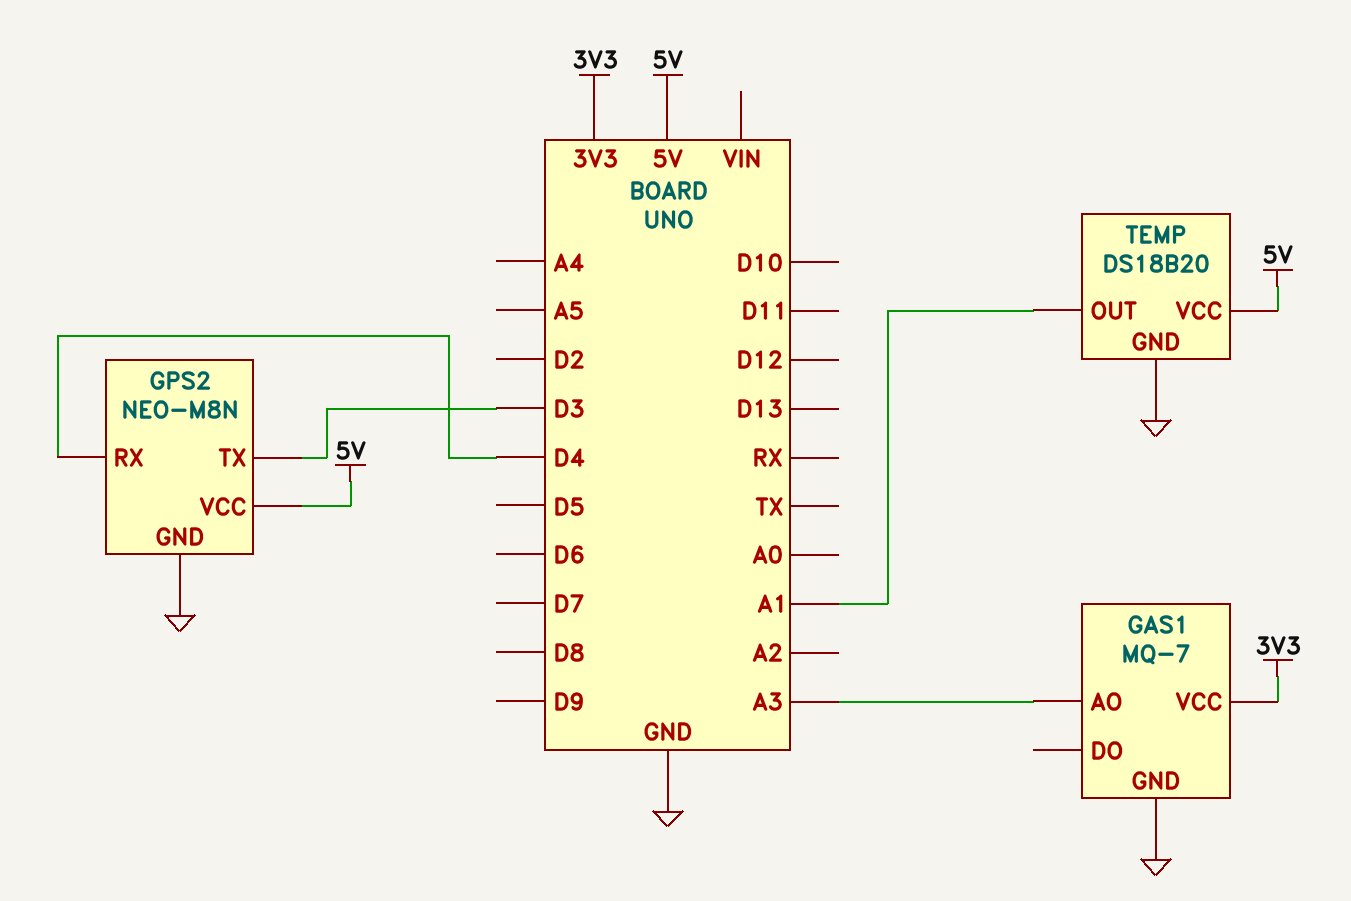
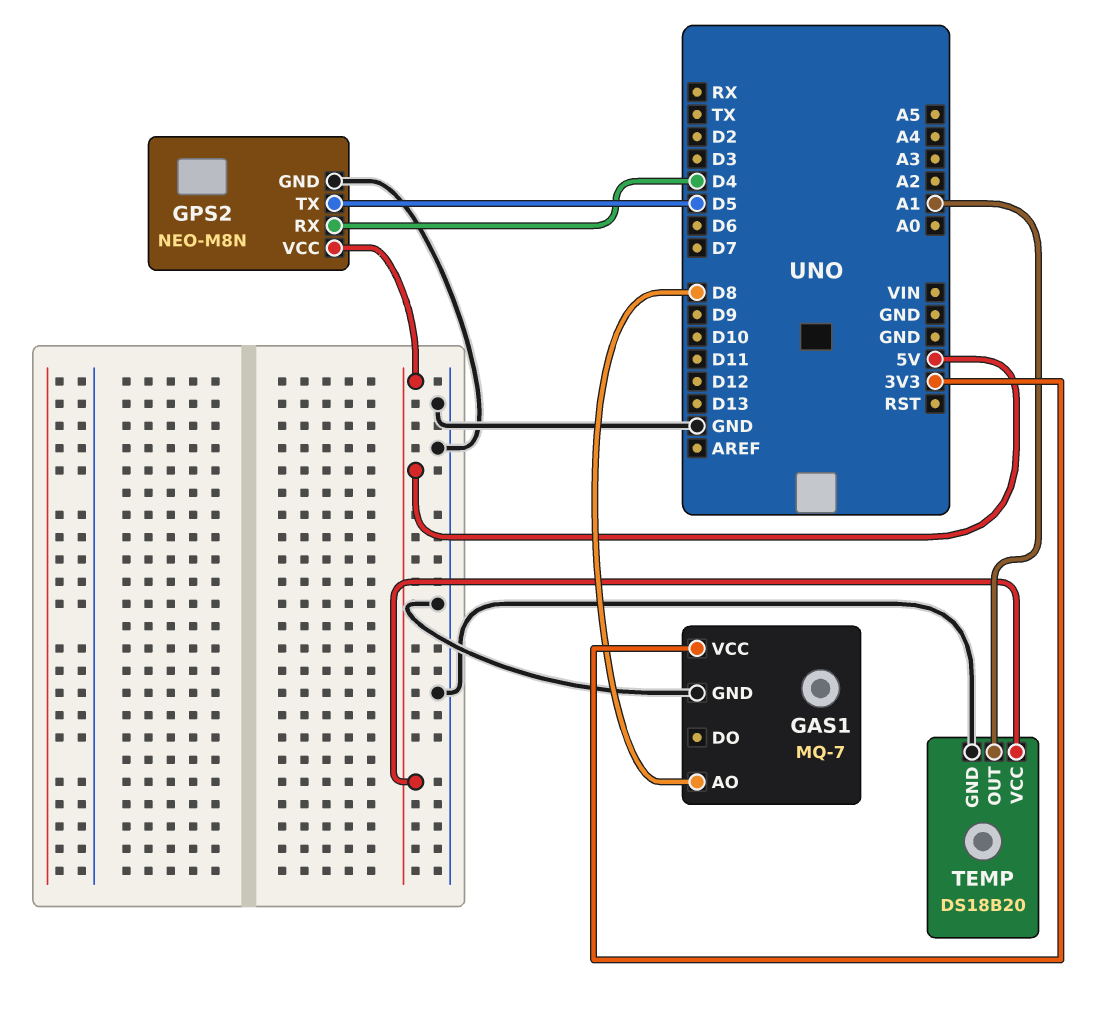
GAS1 pin AO: A3 -> D8
GPS2 pin TX: D3 -> D5

